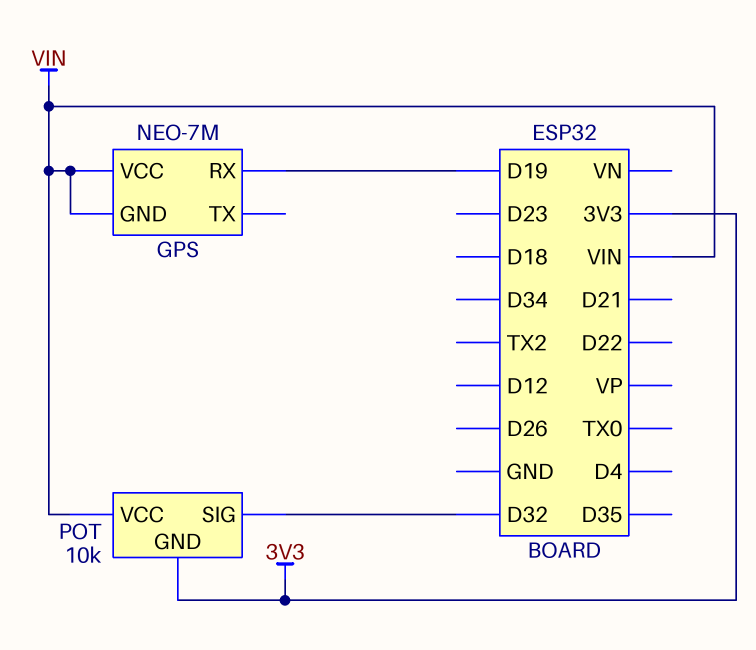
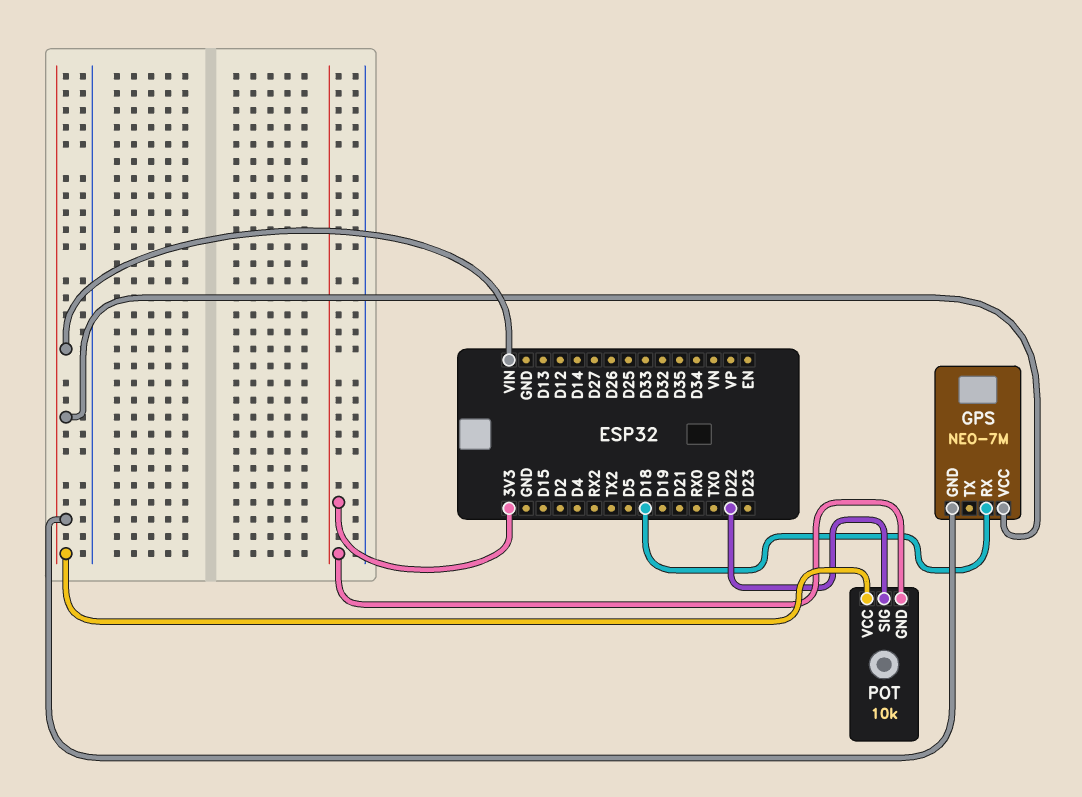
GPS pin RX: D19 -> D18
POT pin SIG: D32 -> D22

